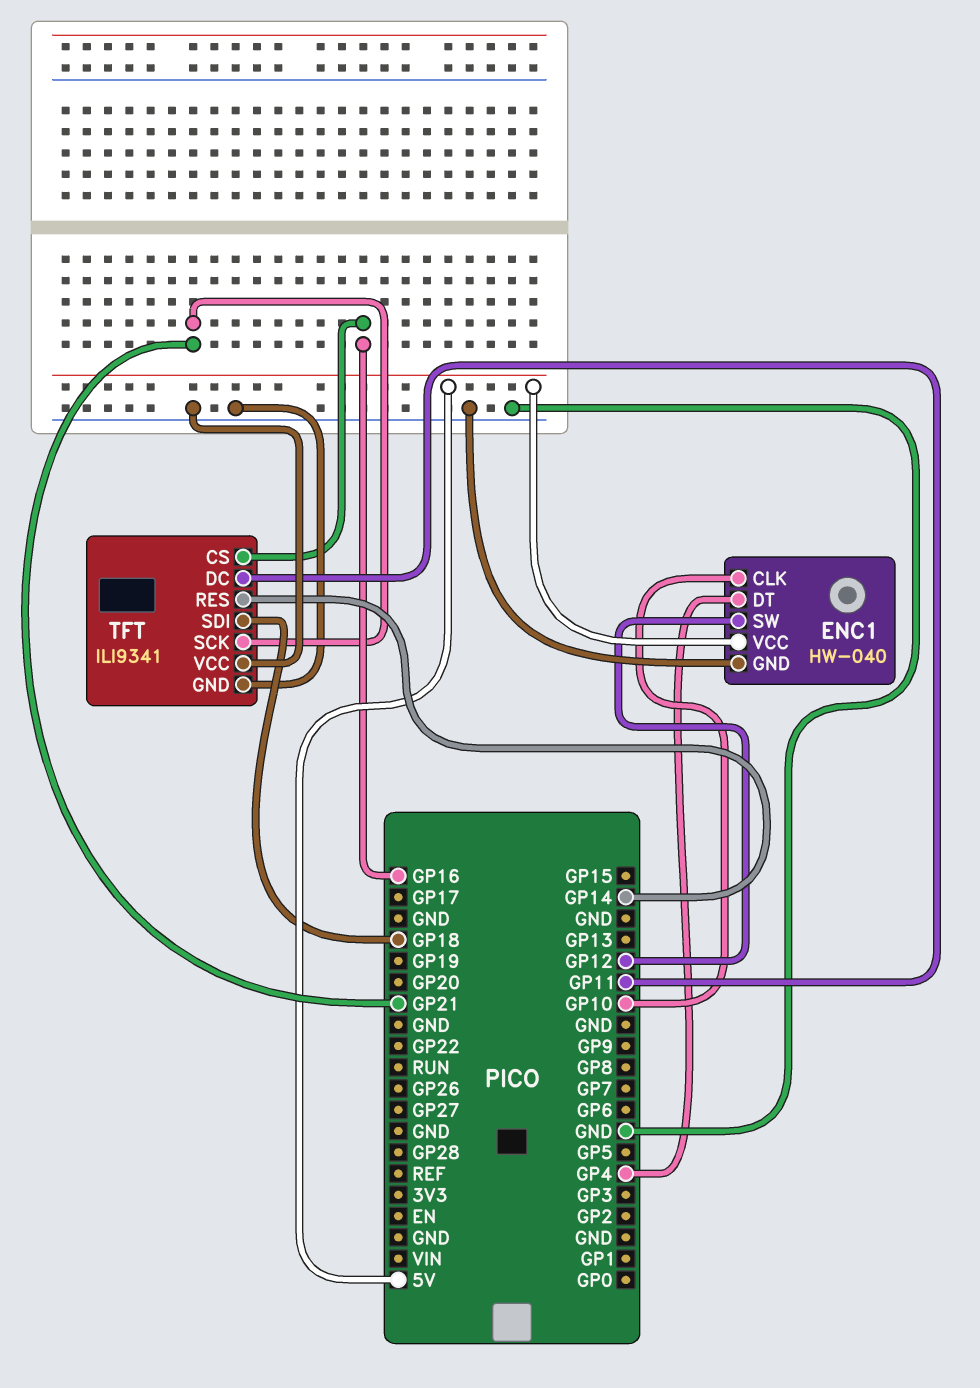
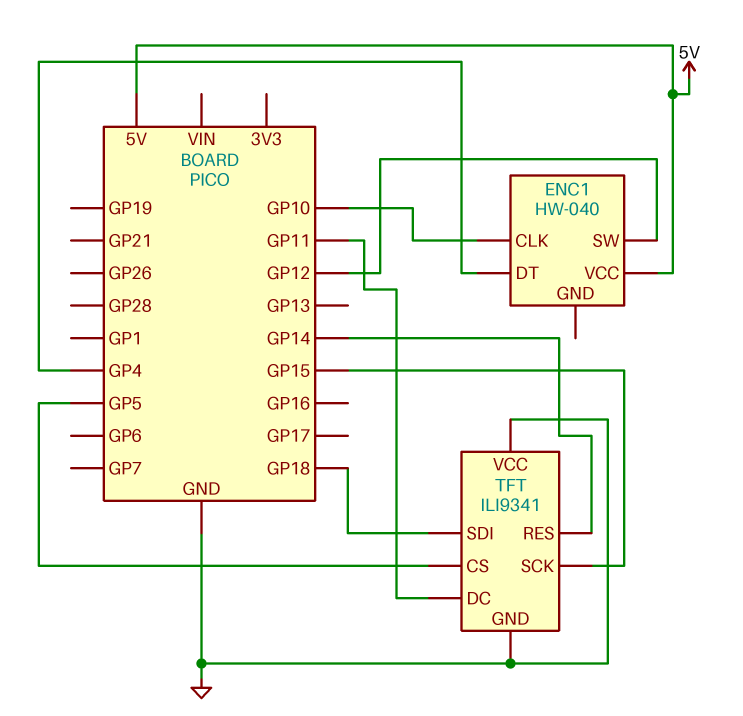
ENC1 pin GND: GND -> none
TFT pin CS: GP16 -> GP5
TFT pin SCK: GP21 -> GP15

